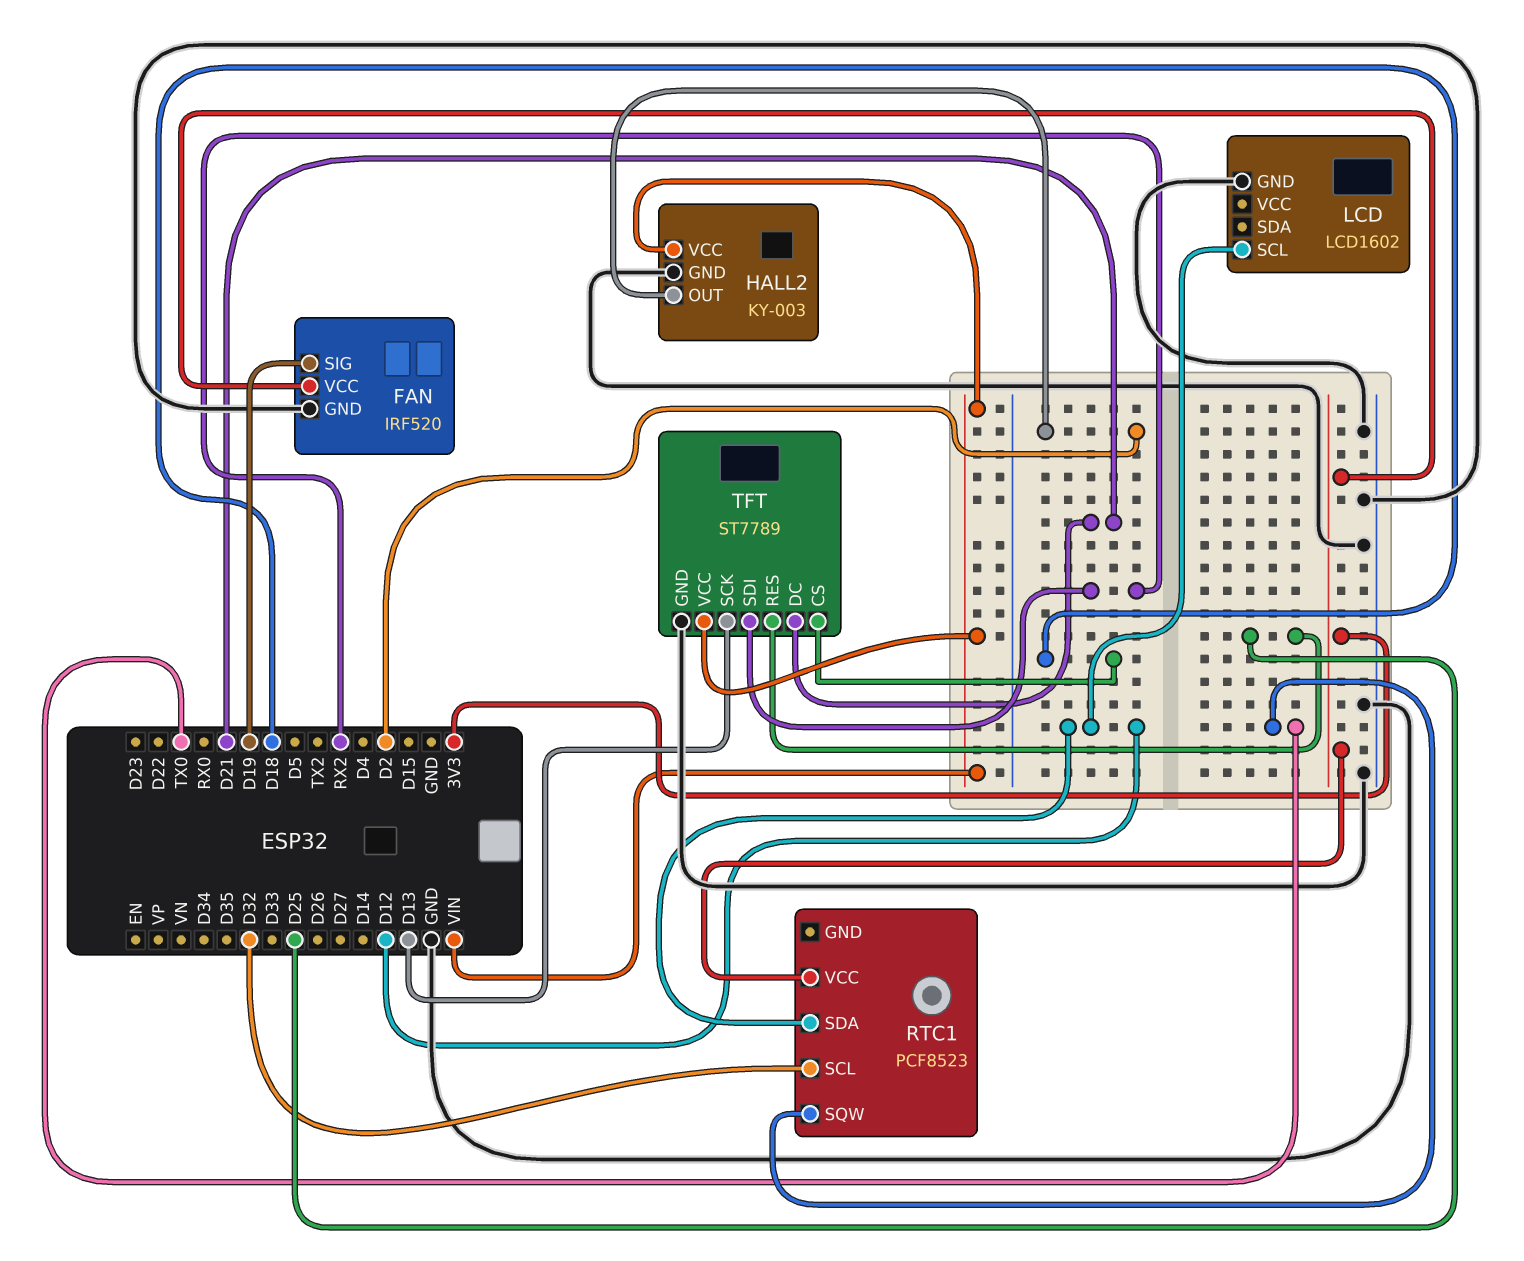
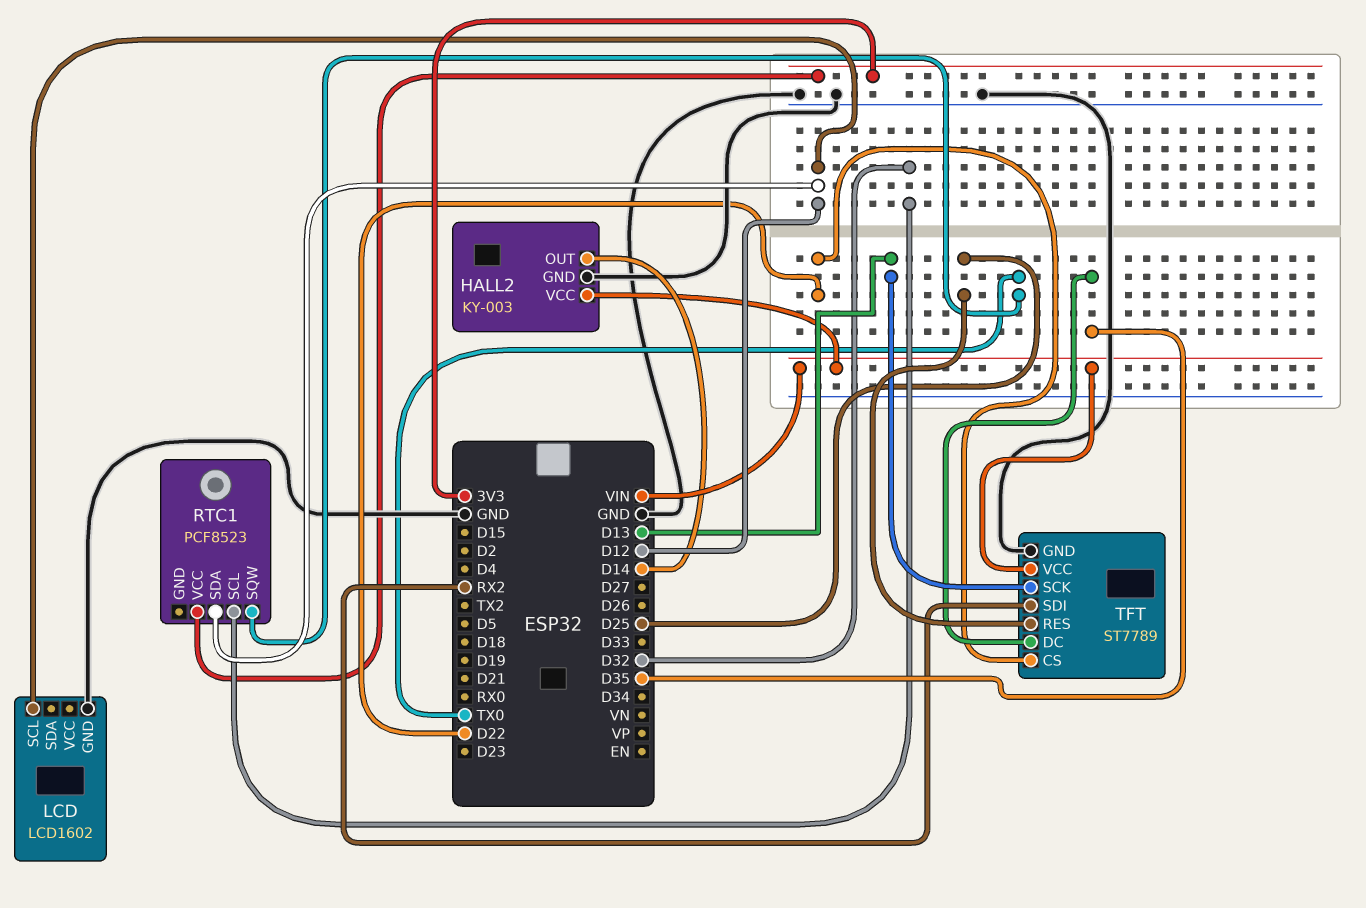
FAN: IRF520 -> none
FAN pin GND: GND -> none
FAN pin SIG: D19 -> none
FAN pin VCC: 3V3 -> none
HALL2 pin OUT: D2 -> D14
TFT pin CS: D18 -> D22
TFT pin DC: D21 -> D35

